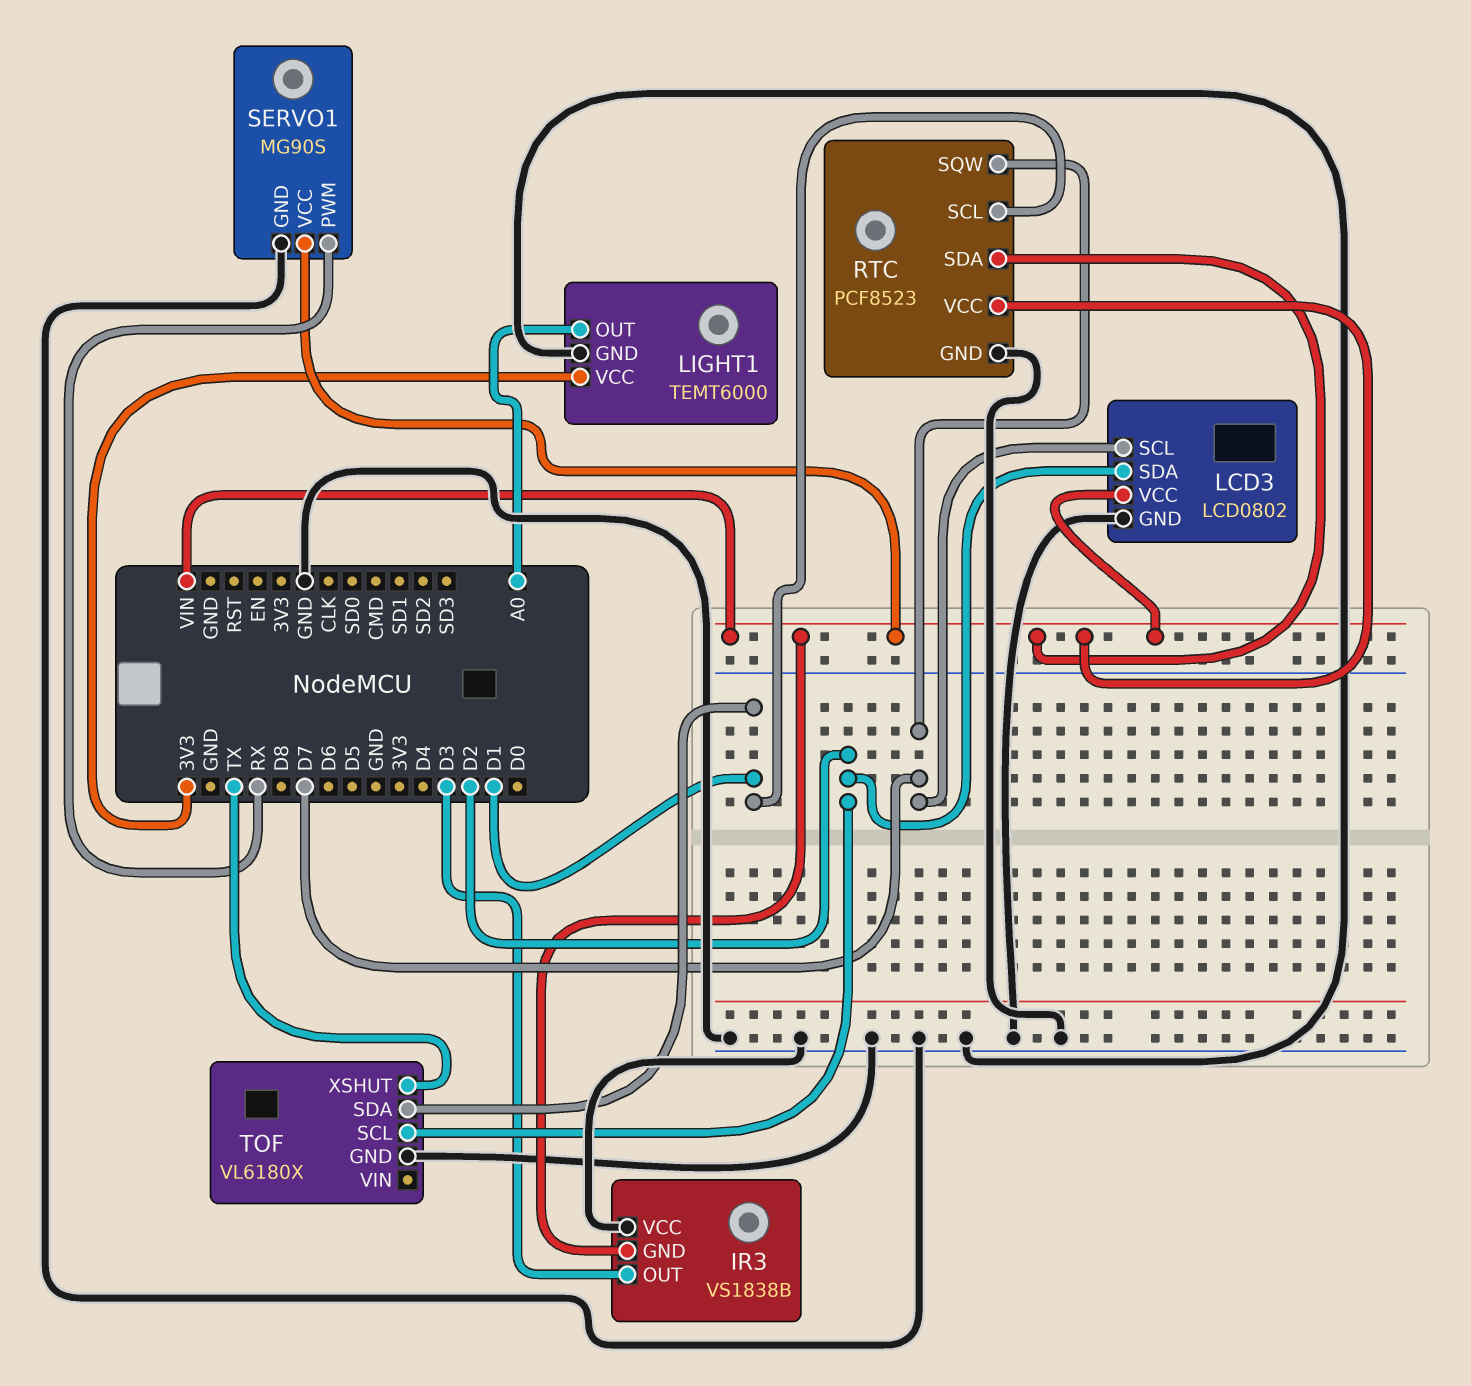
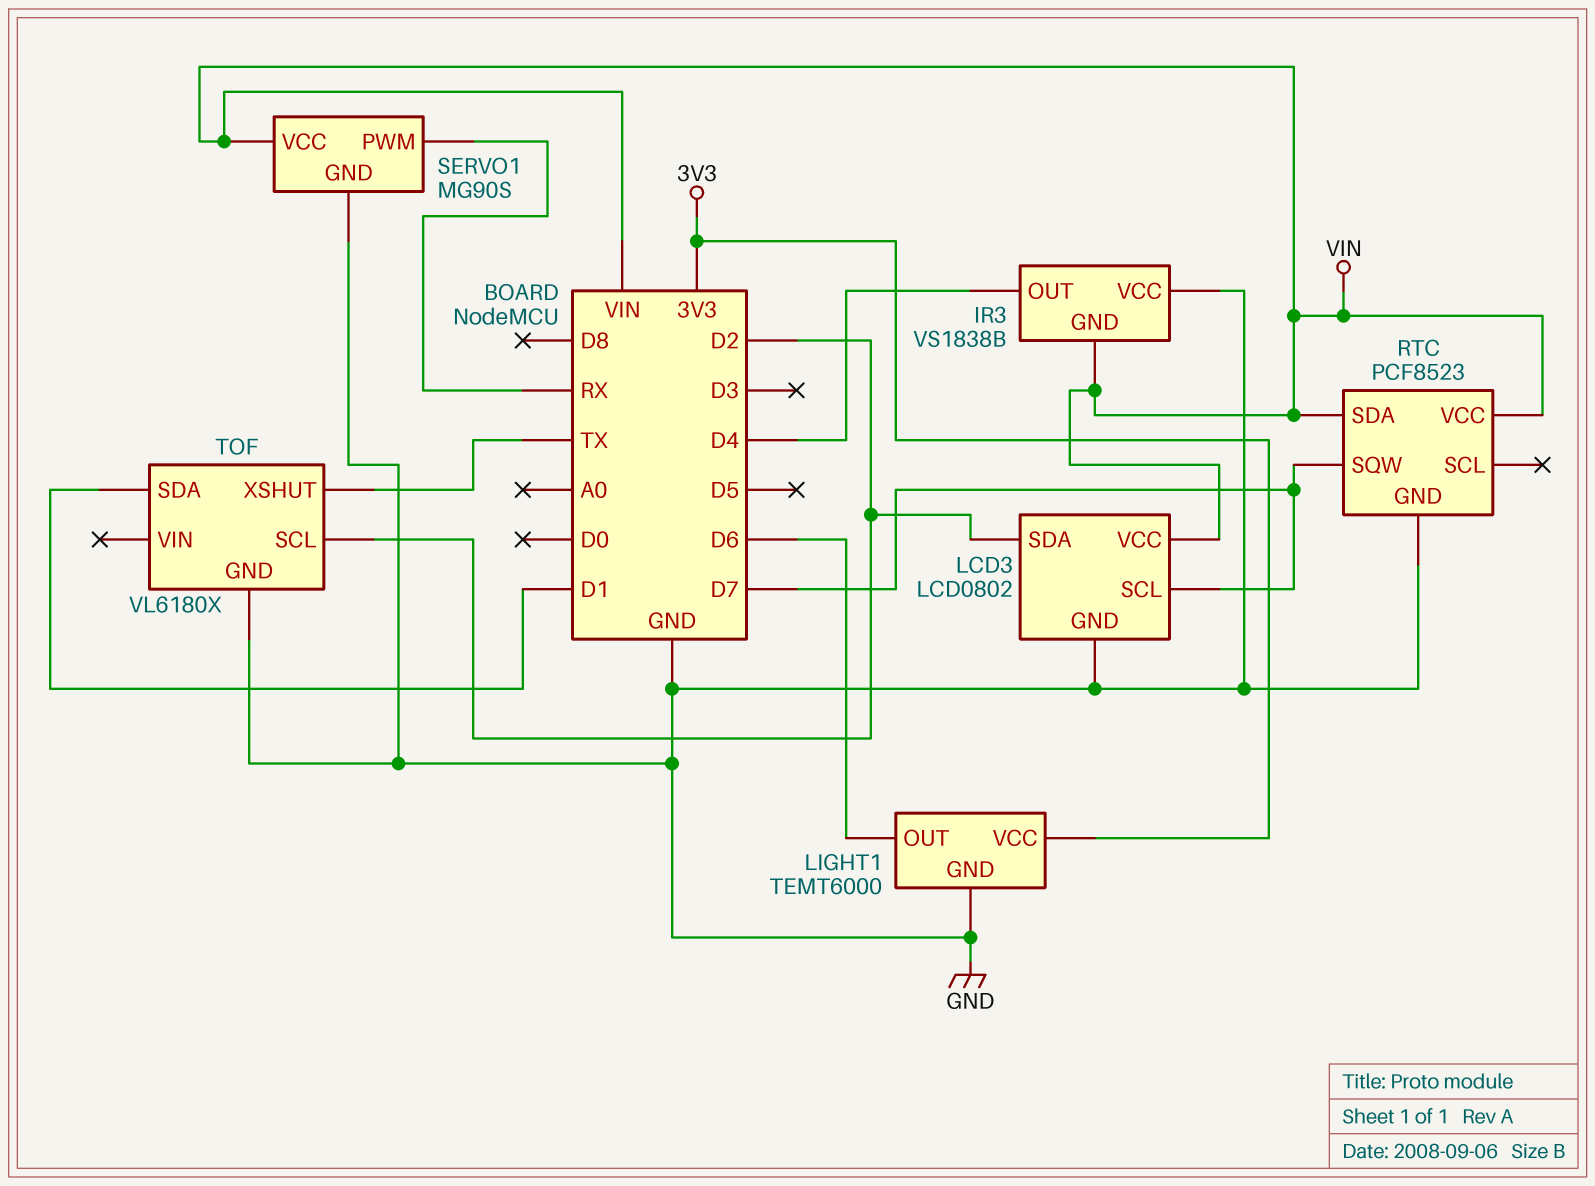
IR3 pin OUT: D3 -> D4
LIGHT1 pin OUT: A0 -> D6
RTC pin SCL: D1 -> none

